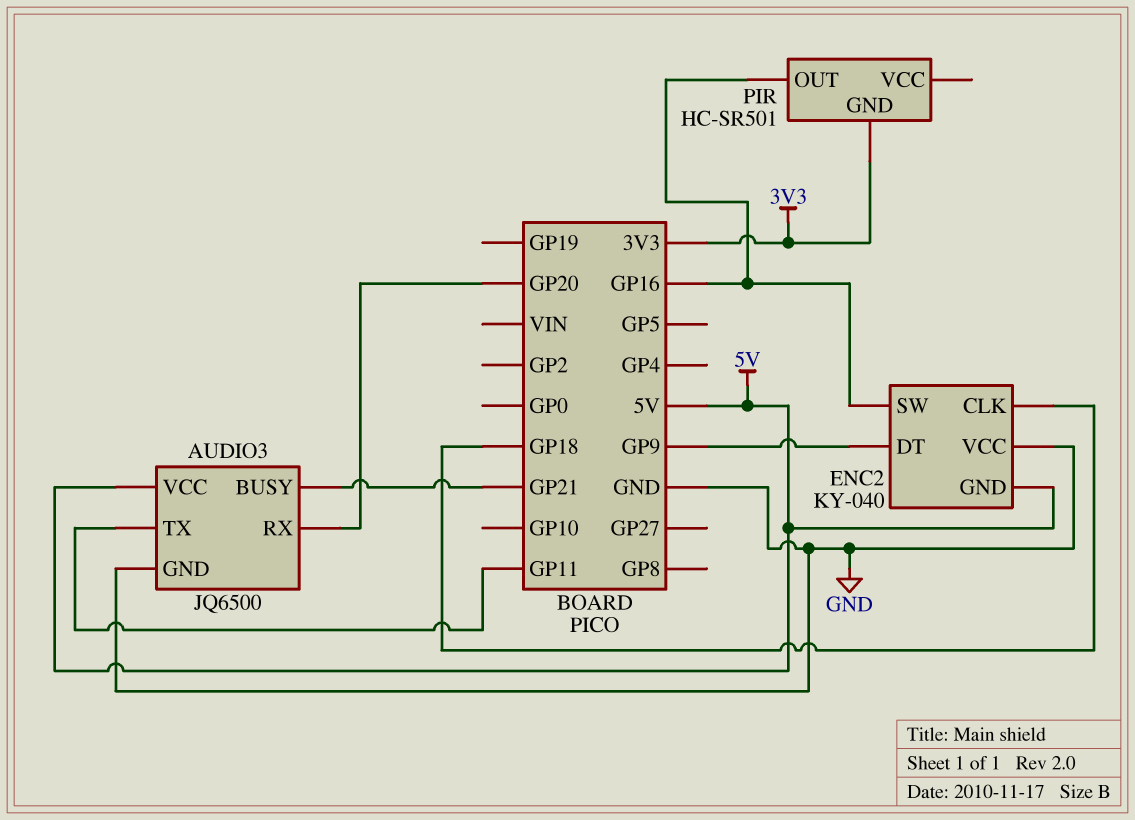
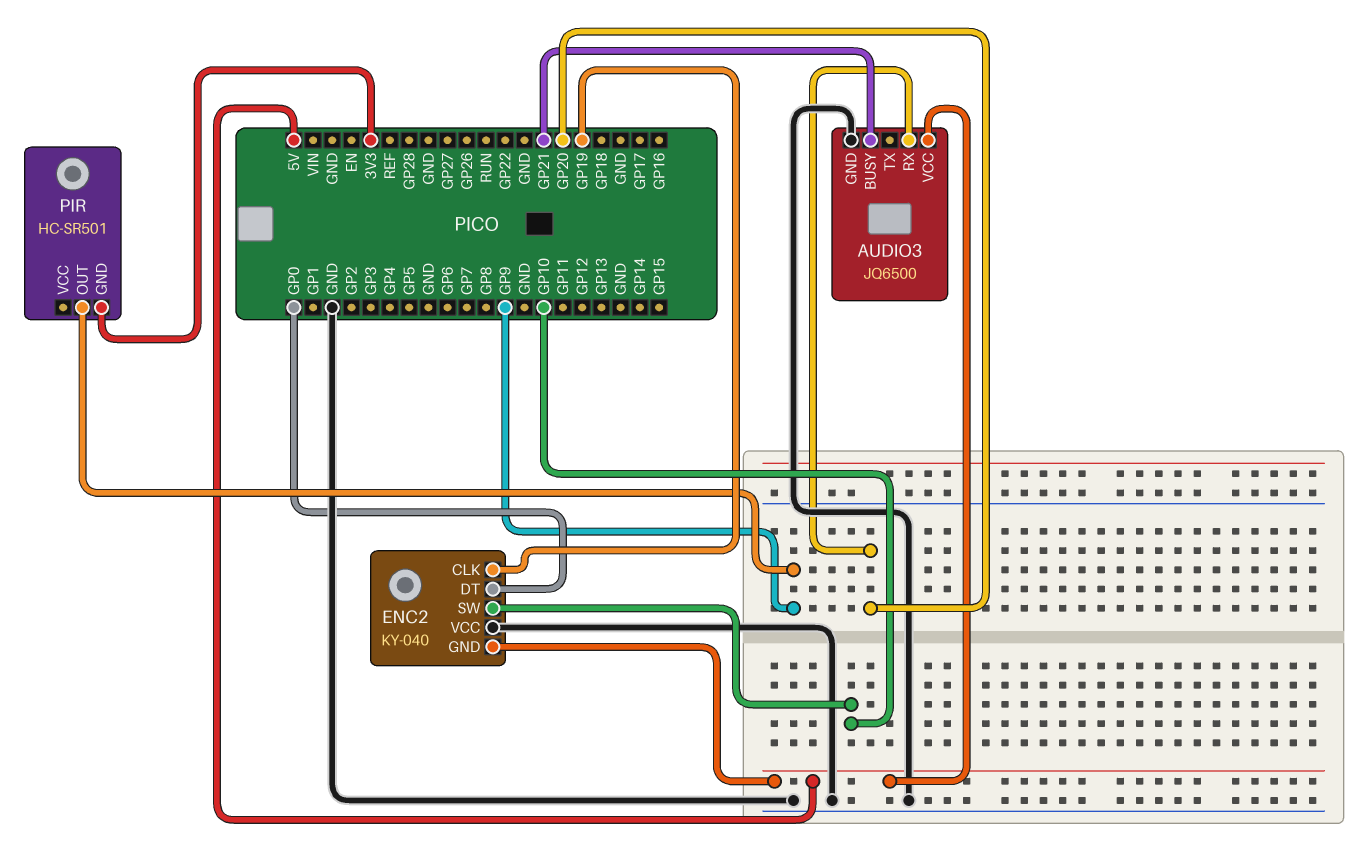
AUDIO3 pin TX: GP11 -> none
ENC2 pin CLK: GP18 -> GP19
ENC2 pin DT: GP9 -> GP0
ENC2 pin SW: GP16 -> GP10
PIR pin OUT: GP16 -> GP9

